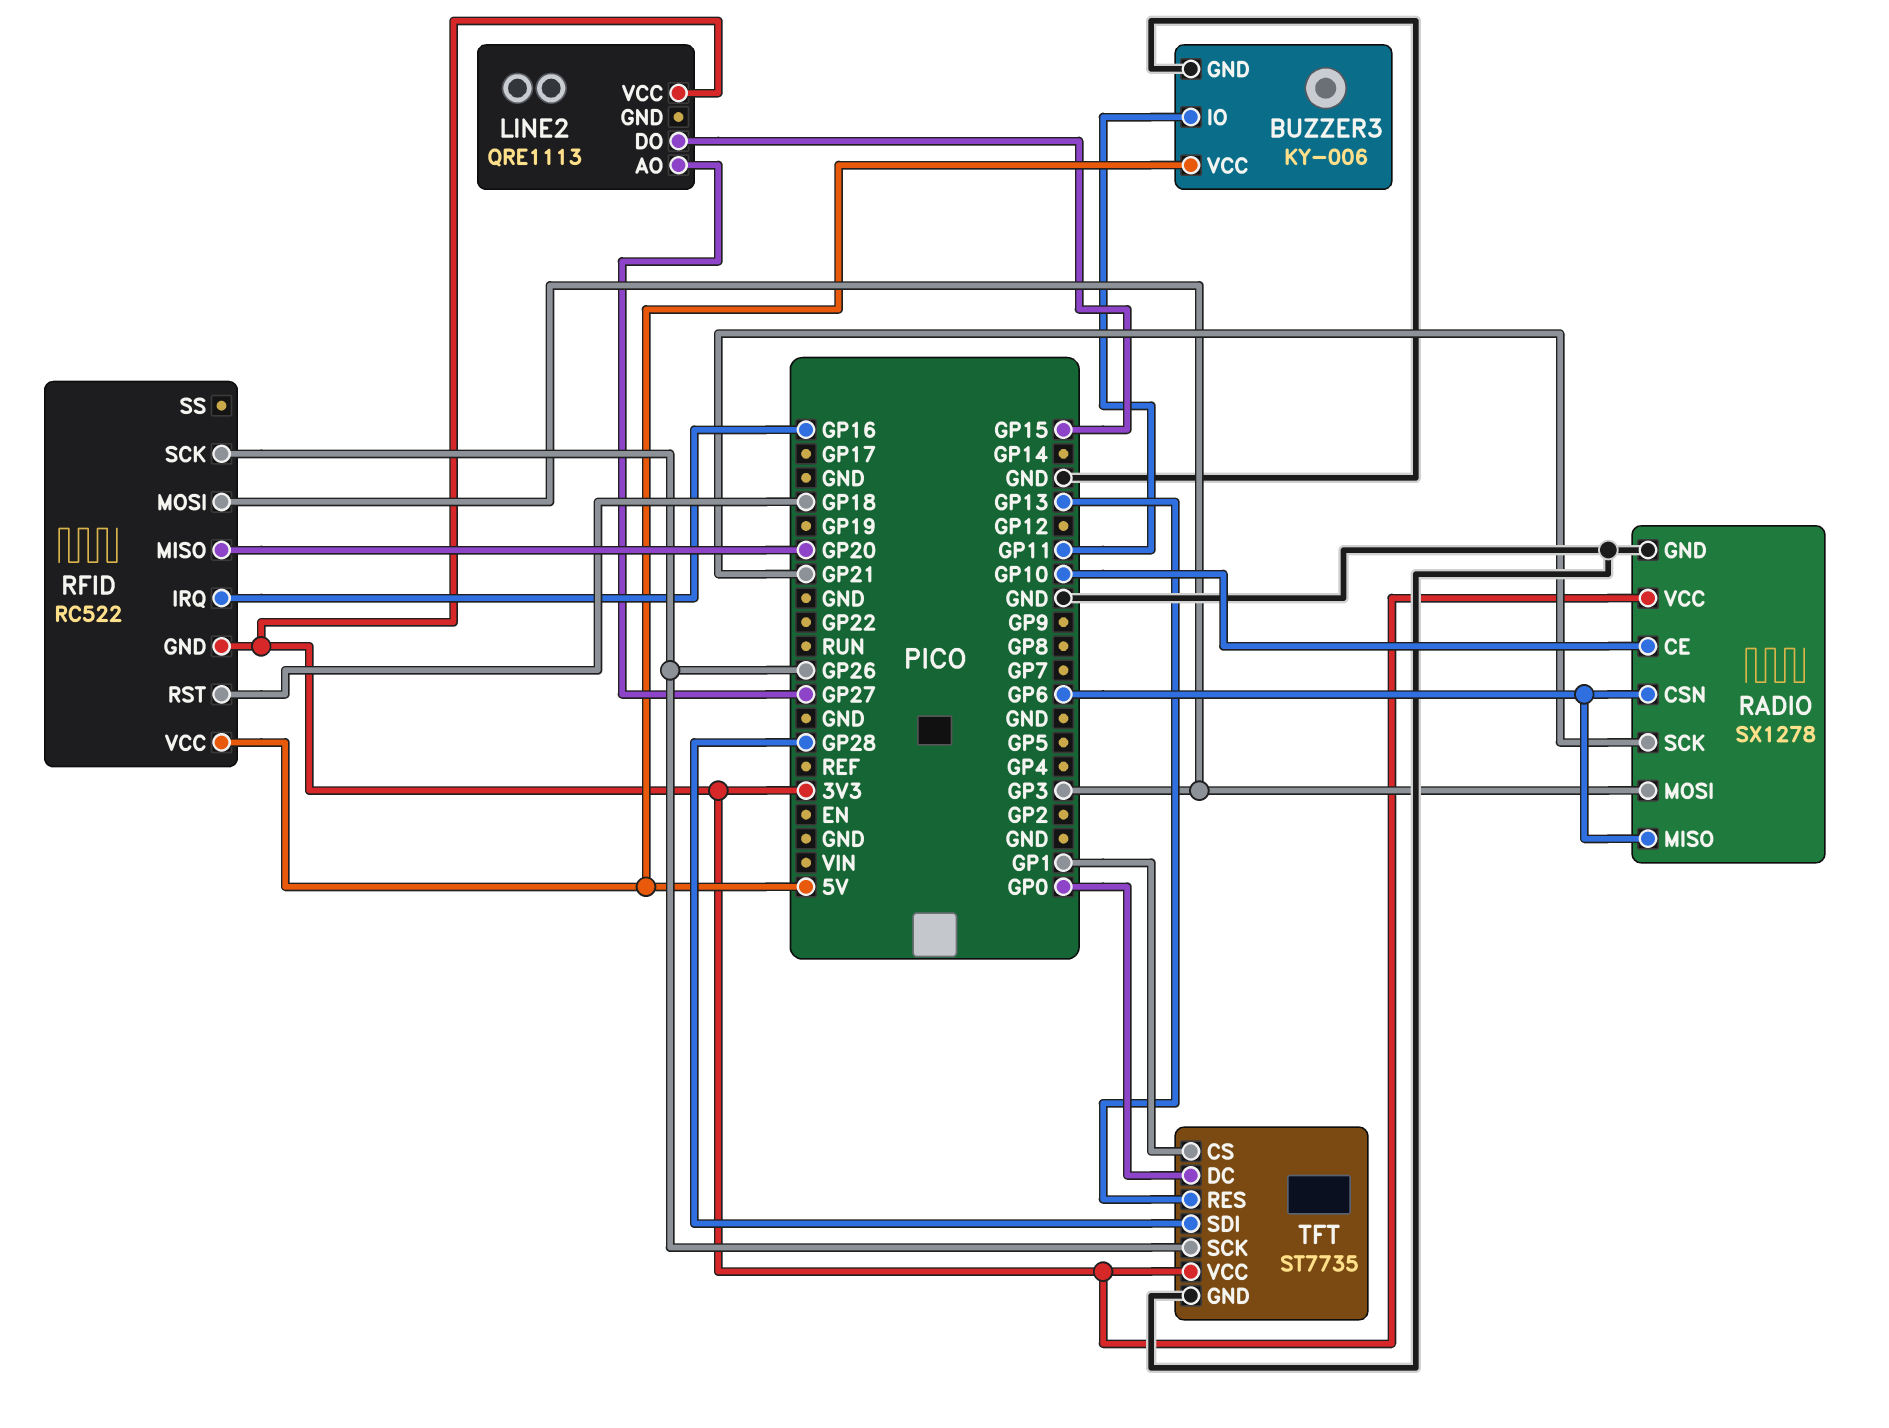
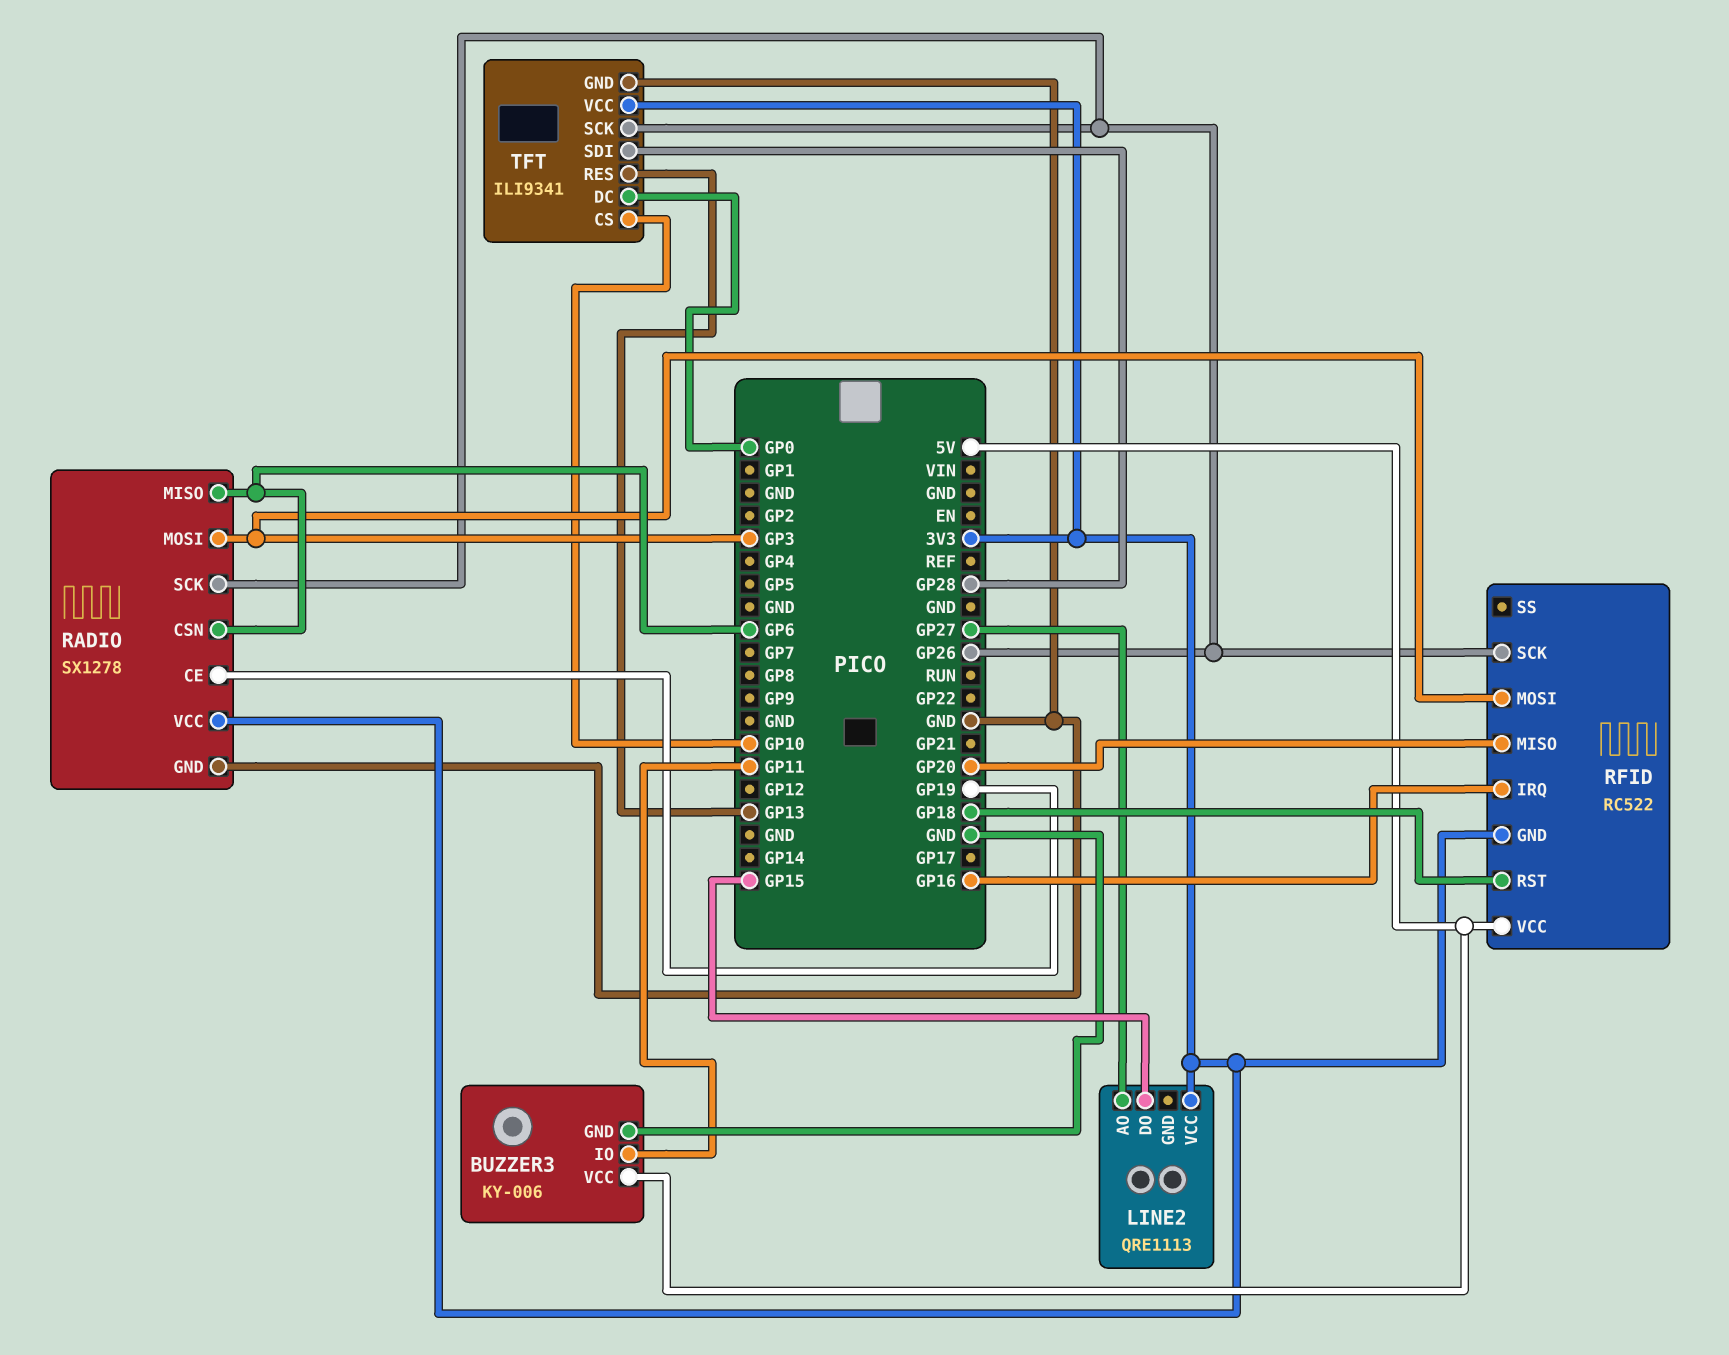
RADIO pin CE: GP10 -> GP19
RADIO pin SCK: GP21 -> GP26
TFT: ST7735 -> ILI9341
TFT pin CS: GP1 -> GP10

